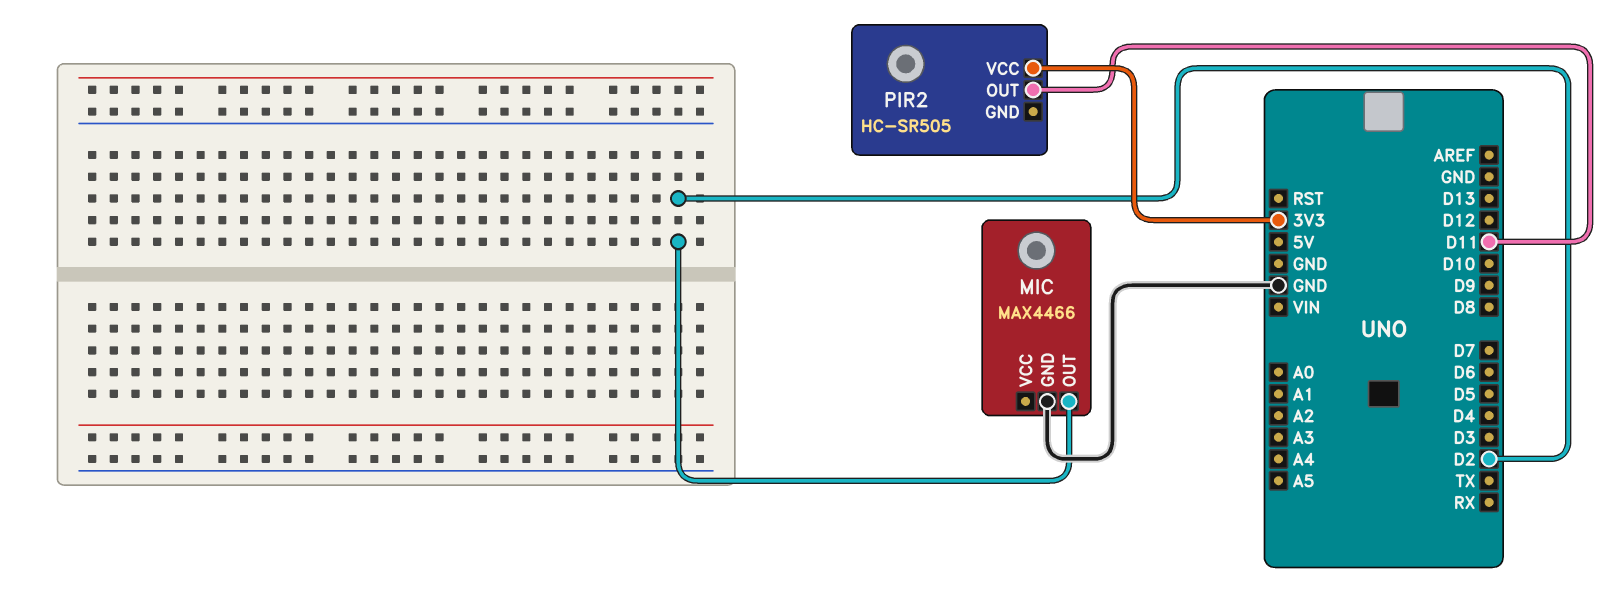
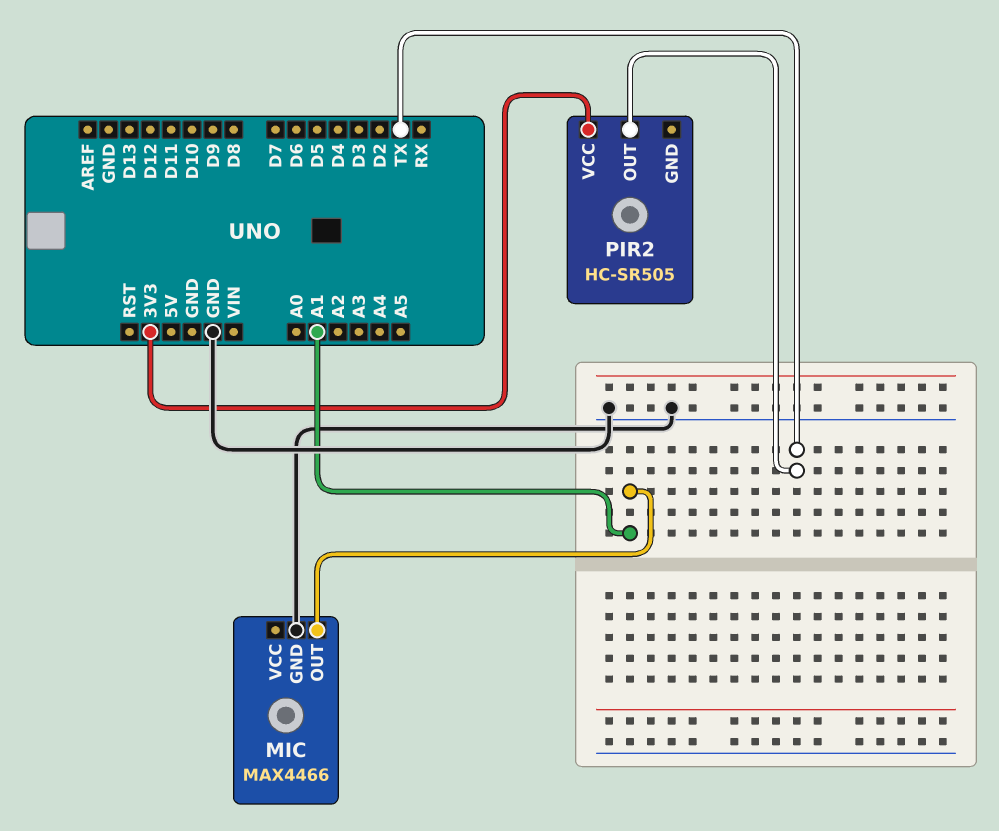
MIC pin OUT: D2 -> A1
PIR2 pin OUT: D11 -> TX

